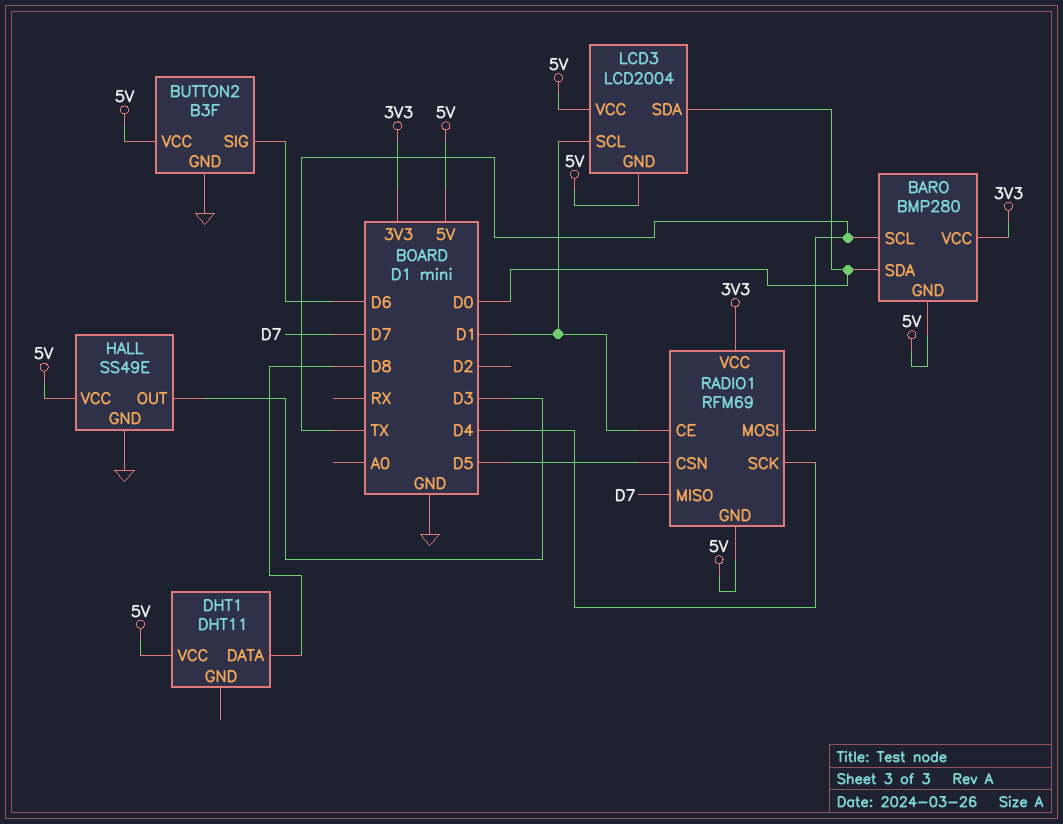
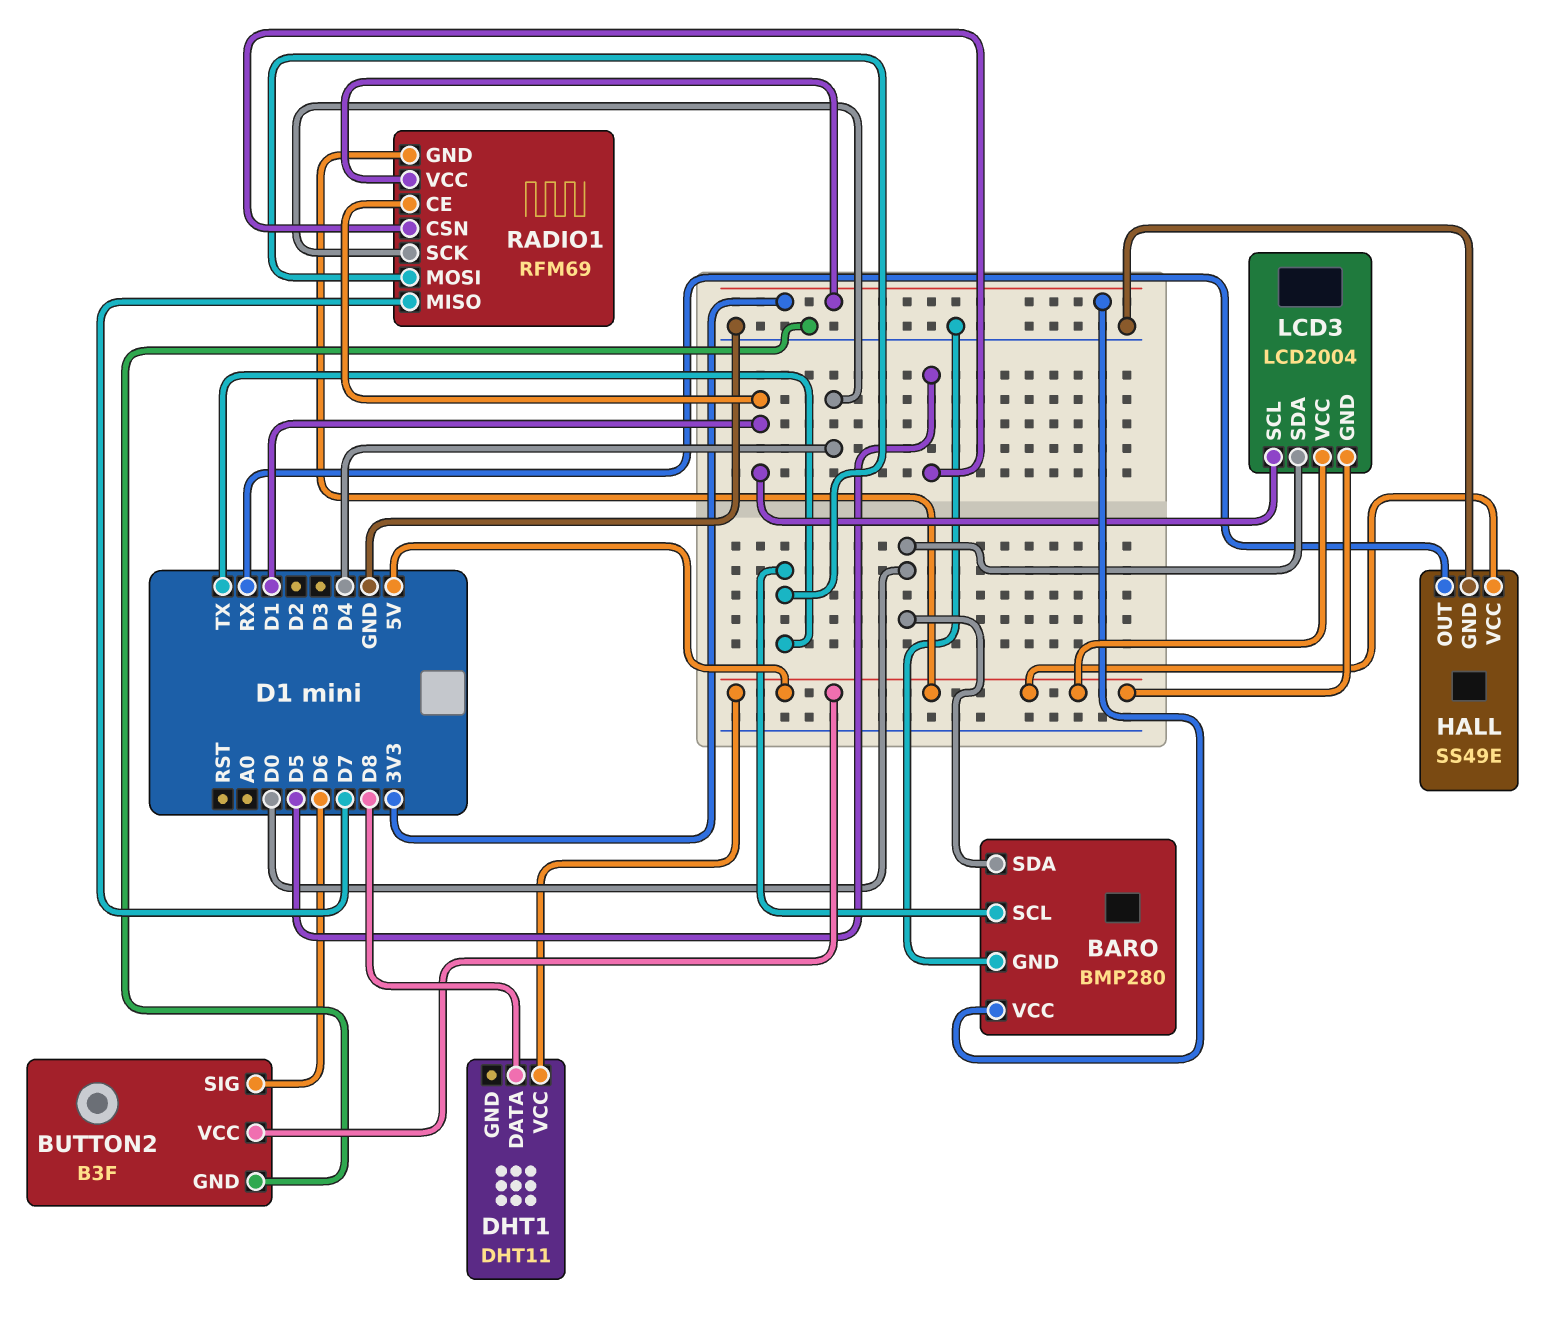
BARO pin GND: 5V -> GND
HALL pin OUT: D3 -> RX

